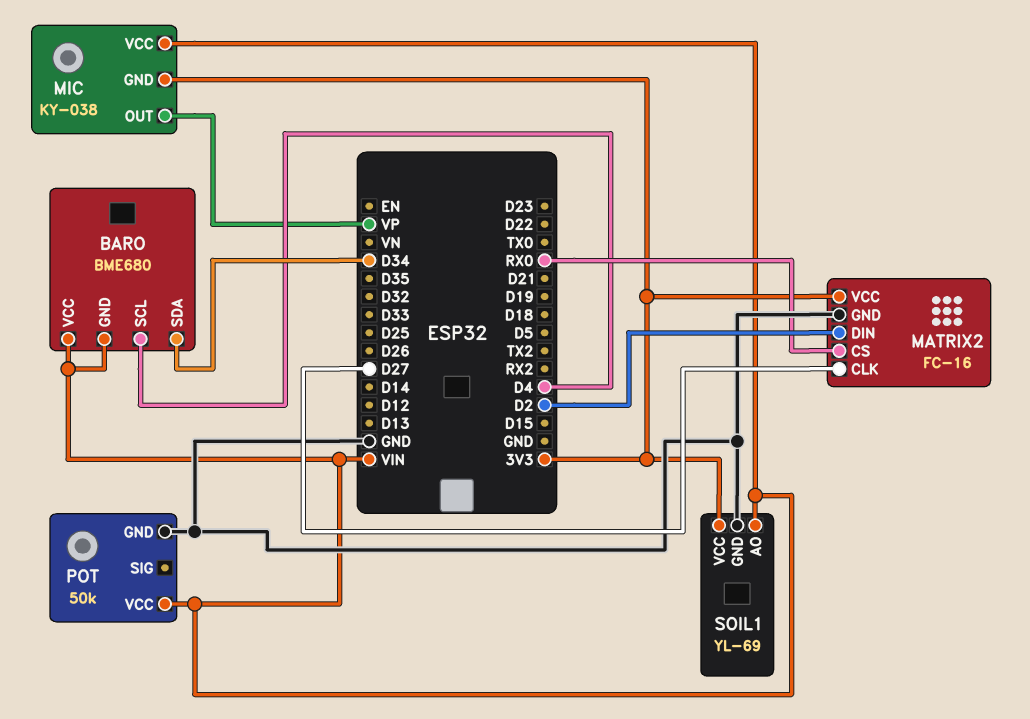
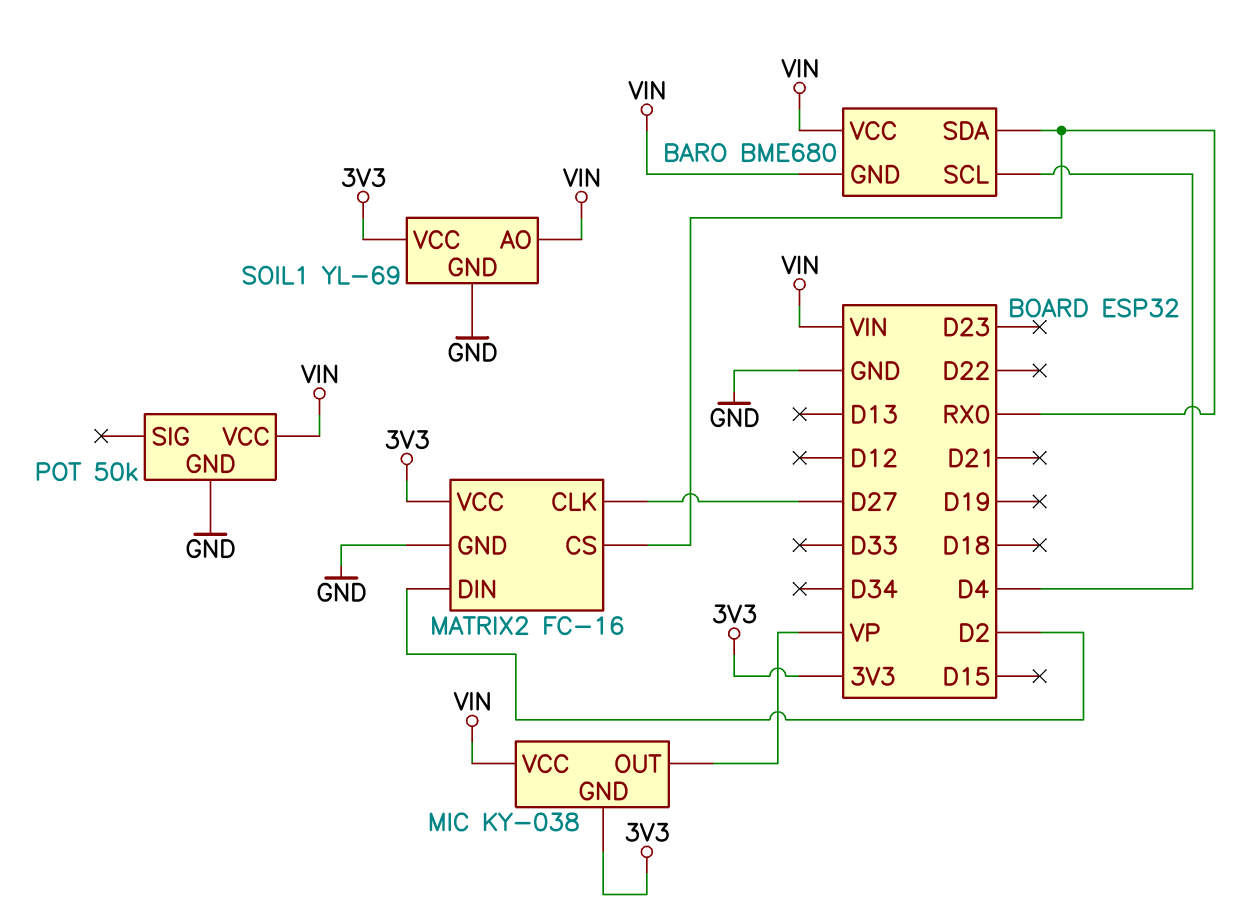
BARO pin SDA: D34 -> RX0

